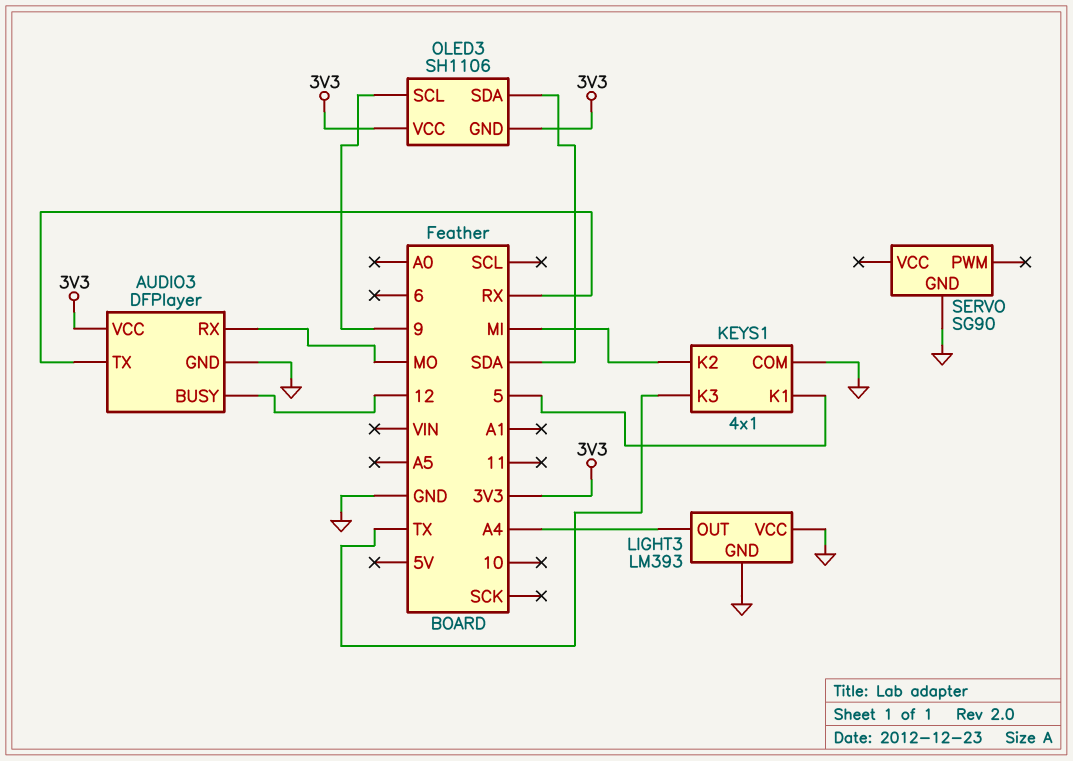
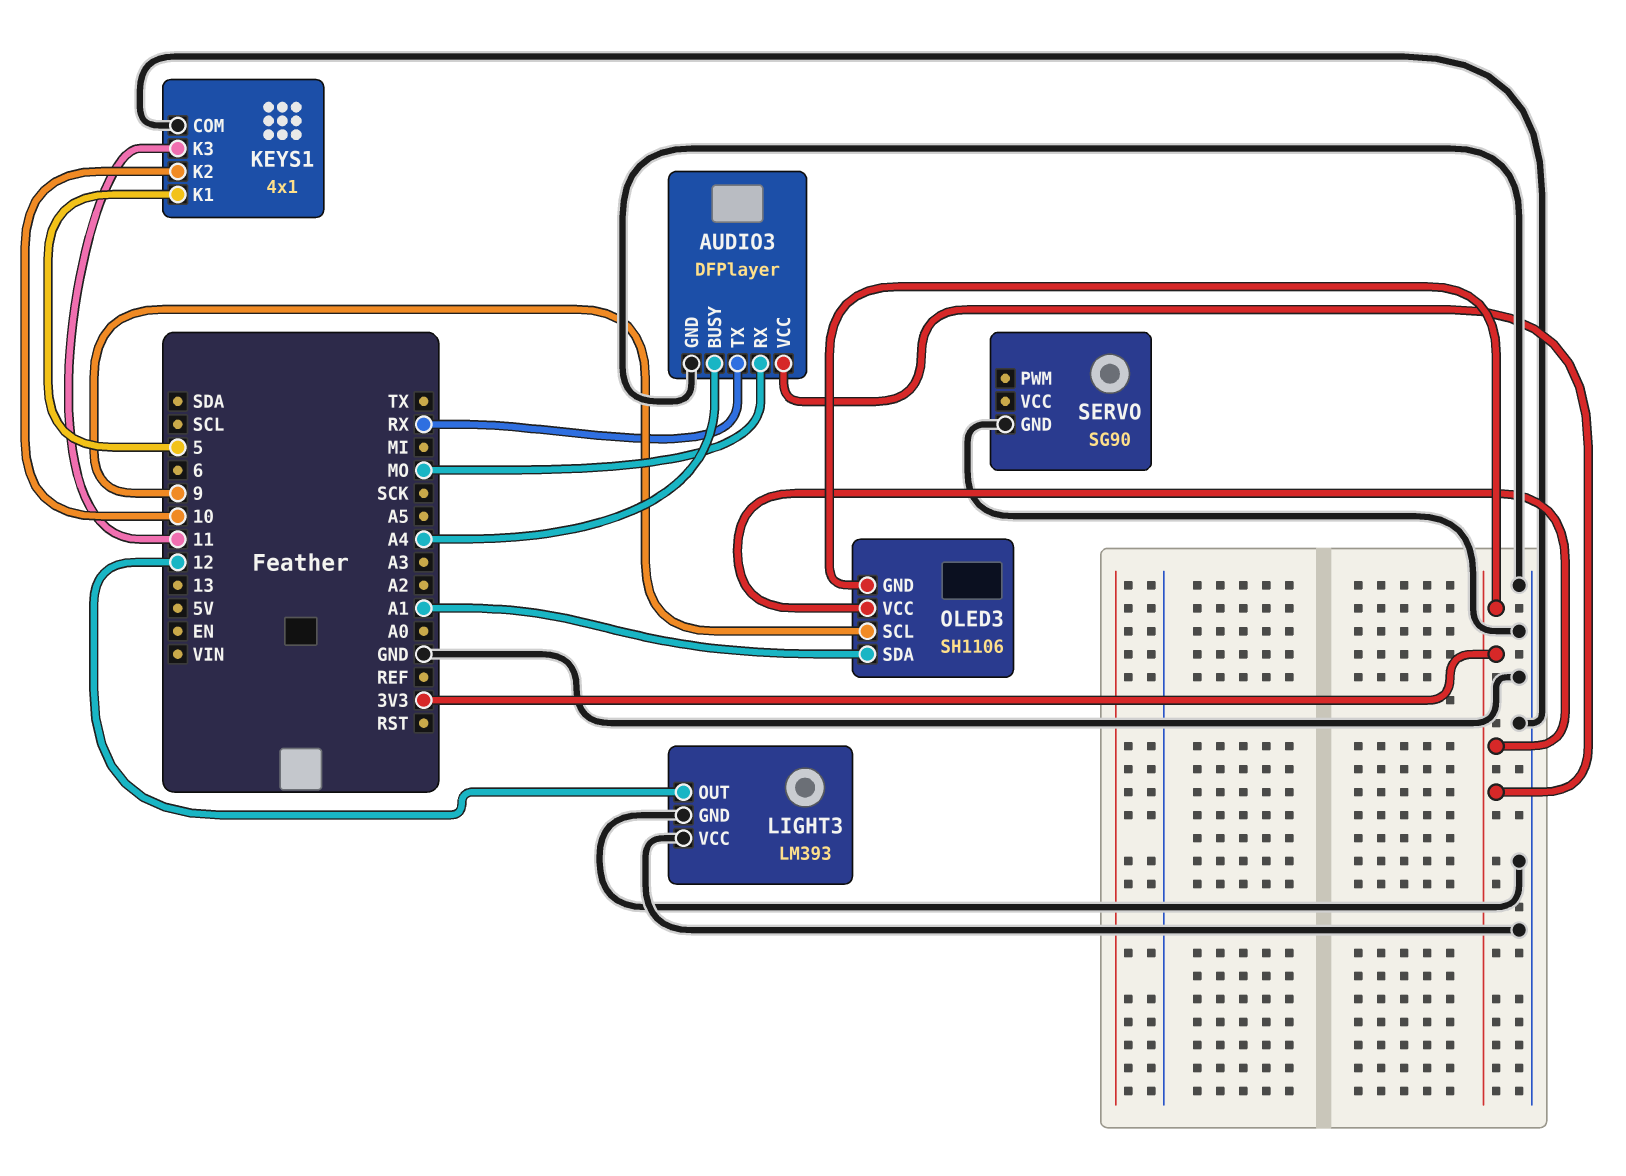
AUDIO3 pin BUSY: 12 -> A4
KEYS1 pin K2: MI -> 10
KEYS1 pin K3: TX -> 11
LIGHT3 pin OUT: A4 -> 12
OLED3 pin SDA: SDA -> A1

